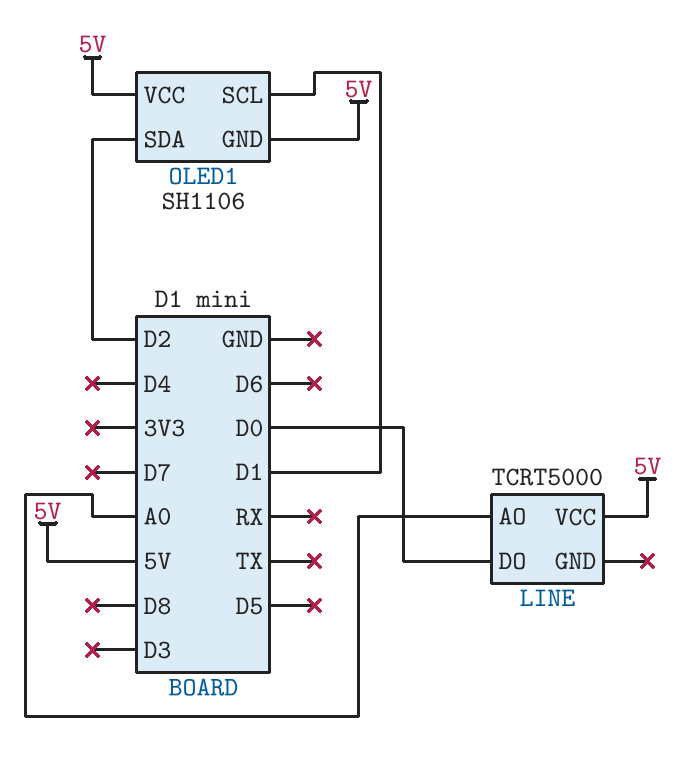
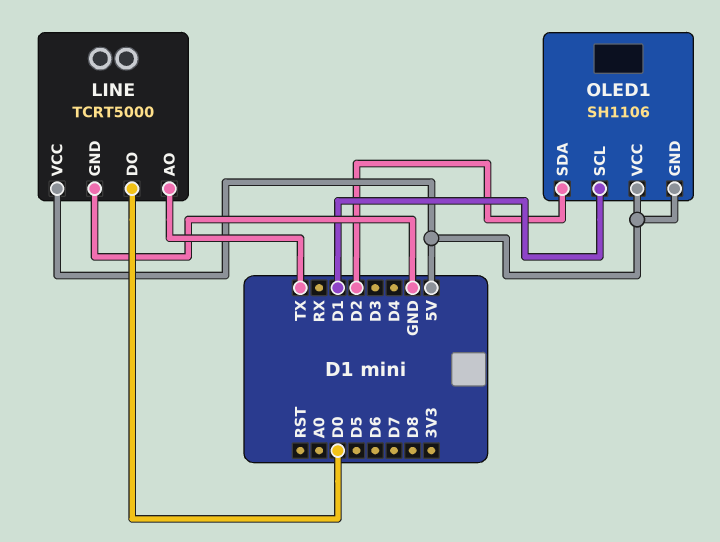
LINE pin AO: A0 -> TX
LINE pin GND: none -> GND

